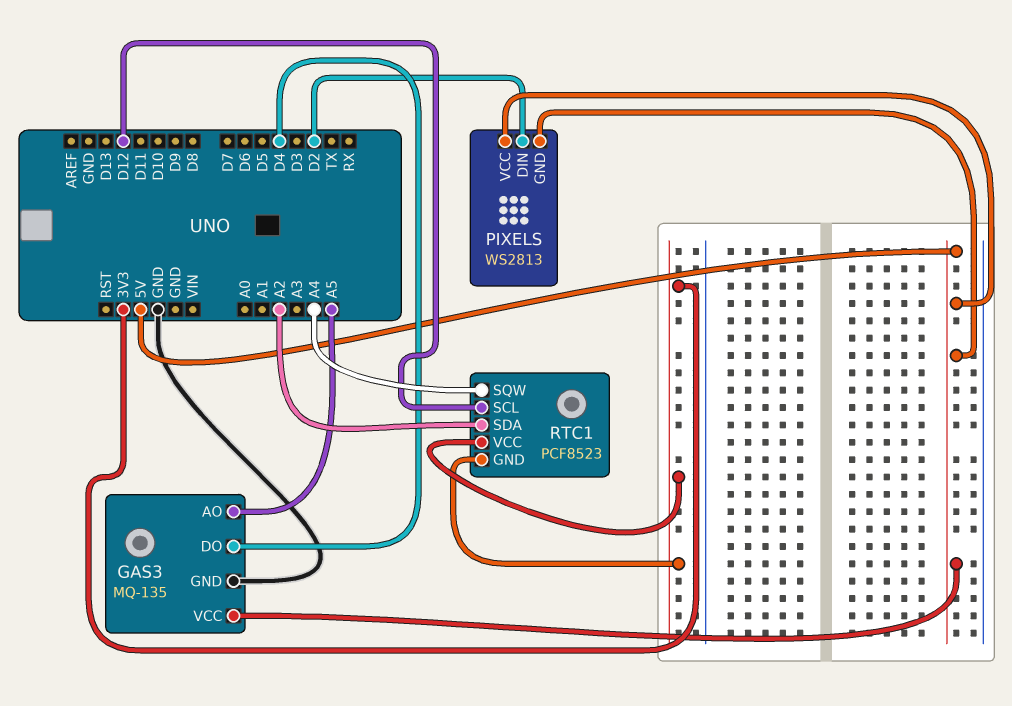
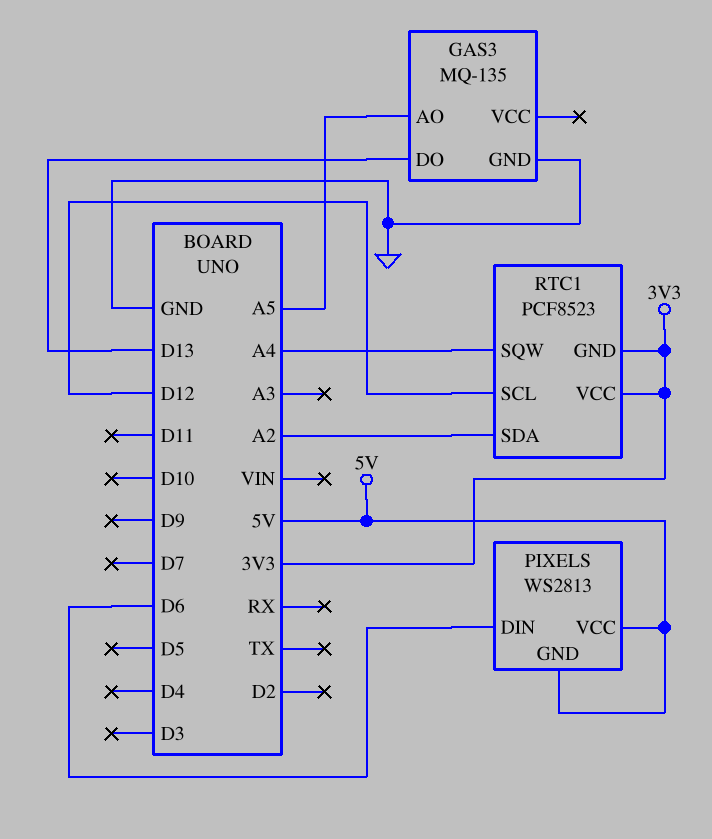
GAS3 pin DO: D4 -> D13
GAS3 pin VCC: 5V -> none
PIXELS pin DIN: D2 -> D6

